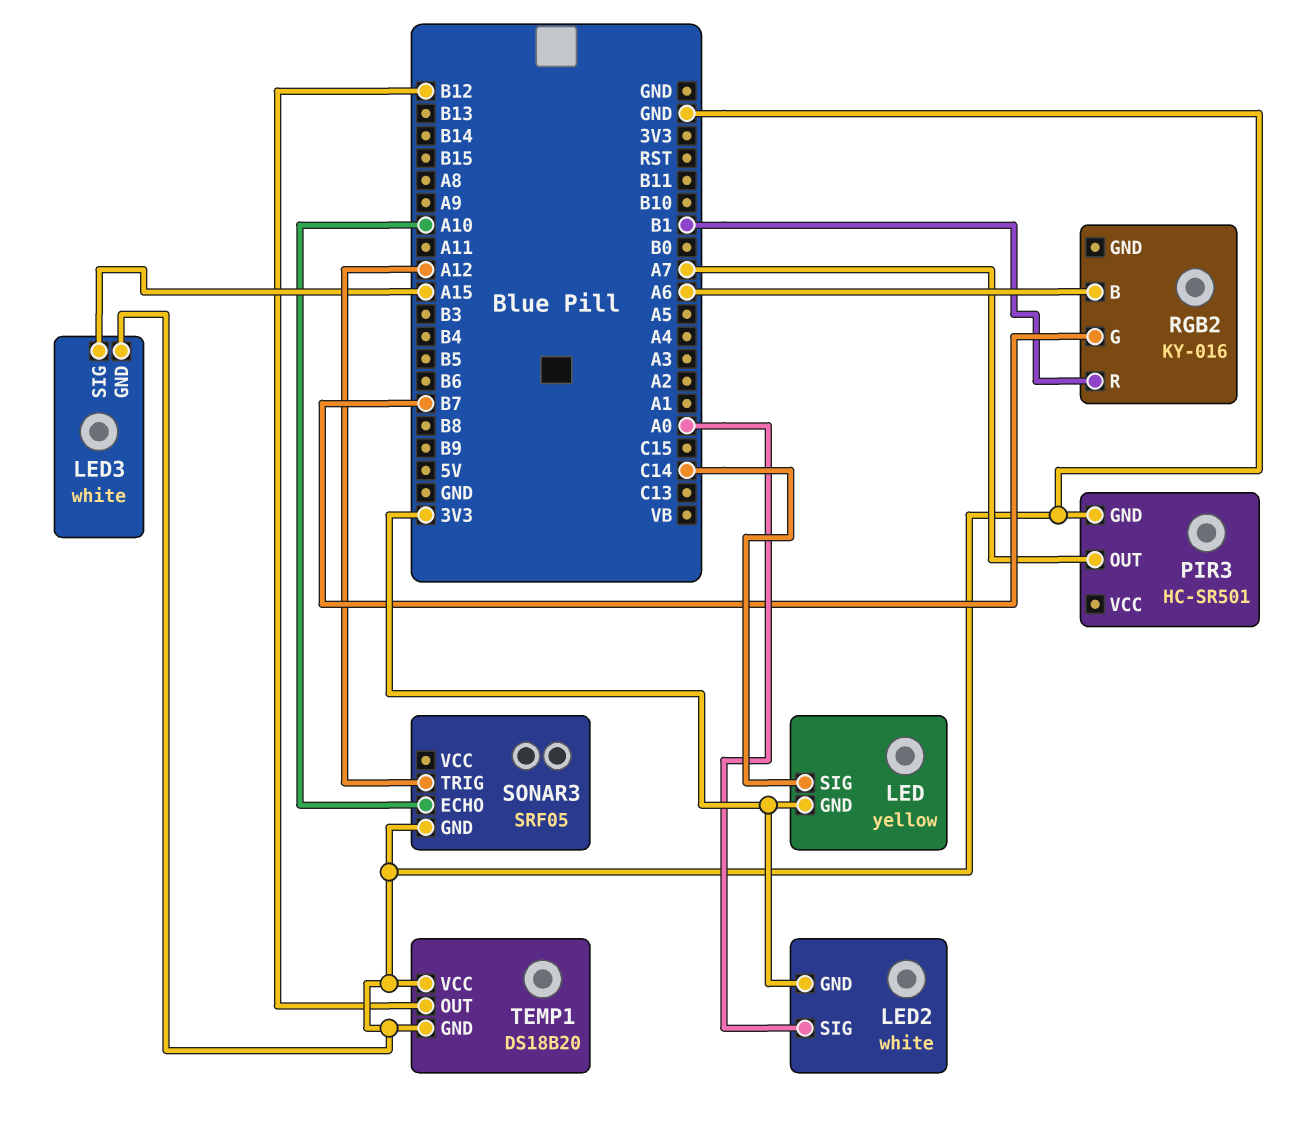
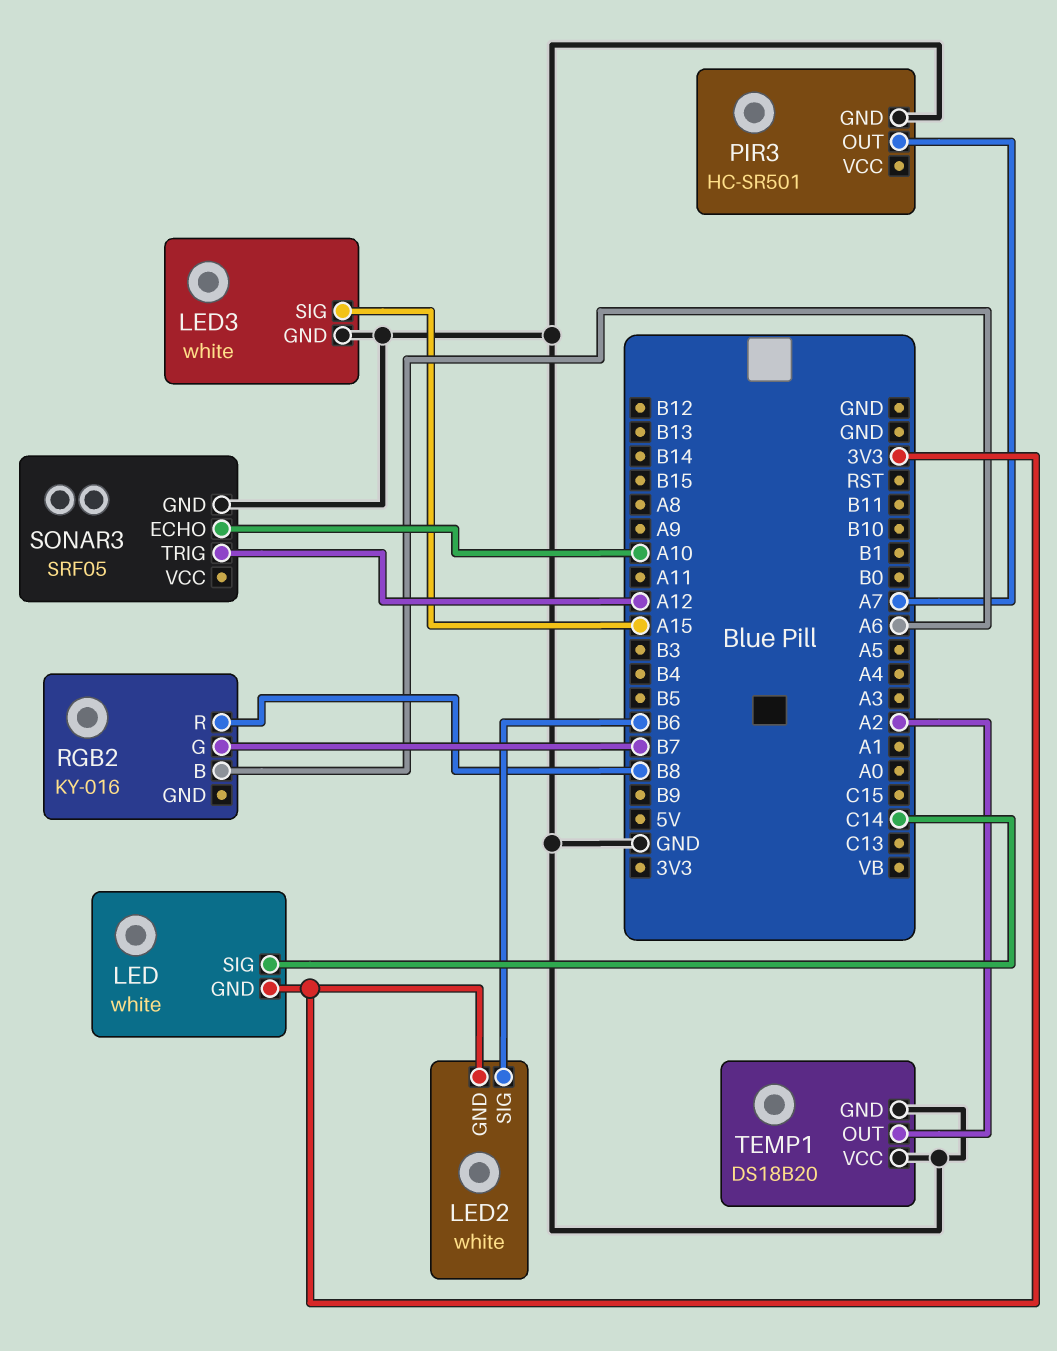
LED: yellow -> white
LED2 pin SIG: A0 -> B6
RGB2 pin R: B1 -> B8
TEMP1 pin OUT: B12 -> A2

